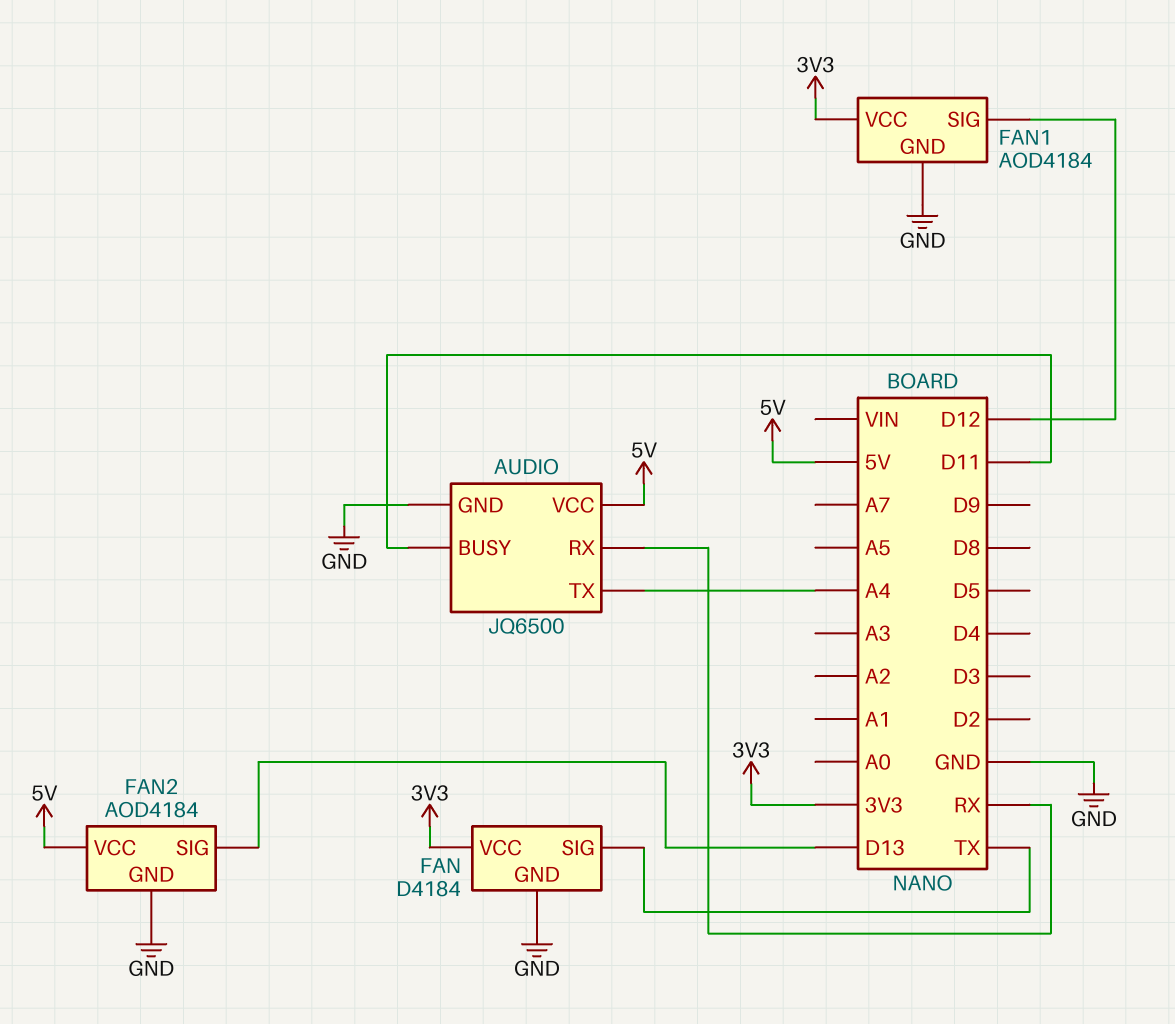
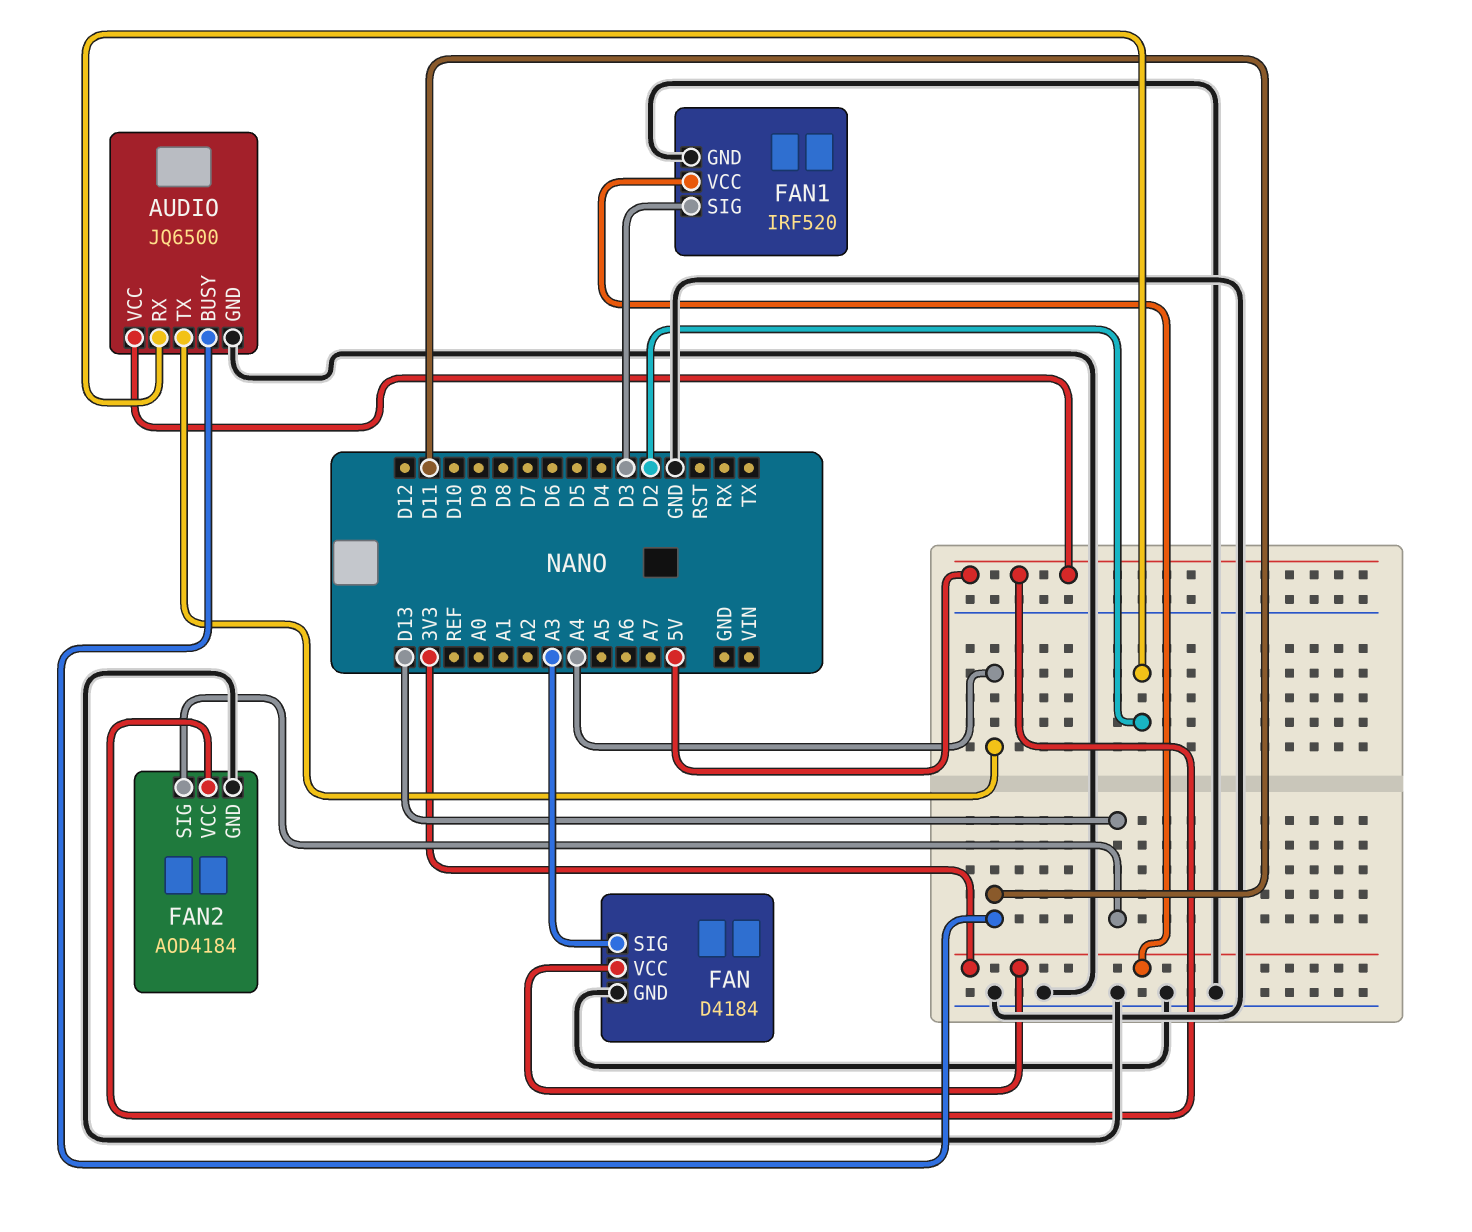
AUDIO pin RX: RX -> D2
FAN pin SIG: TX -> A3
FAN1: AOD4184 -> IRF520
FAN1 pin SIG: D12 -> D3

